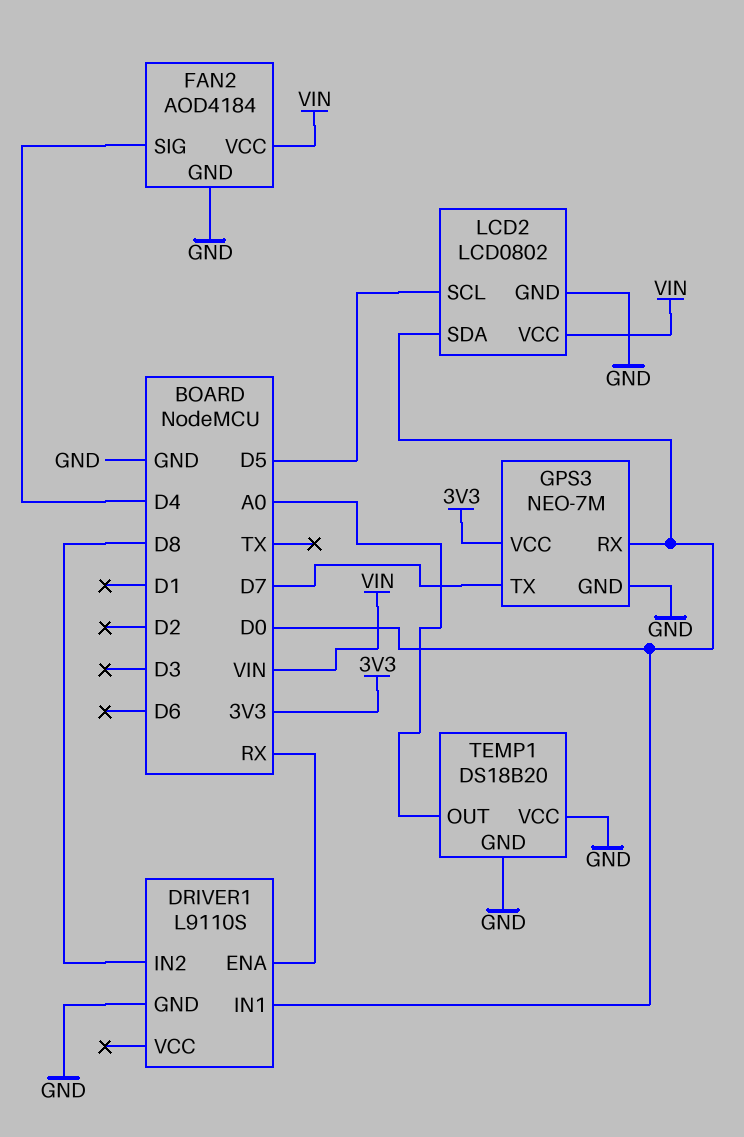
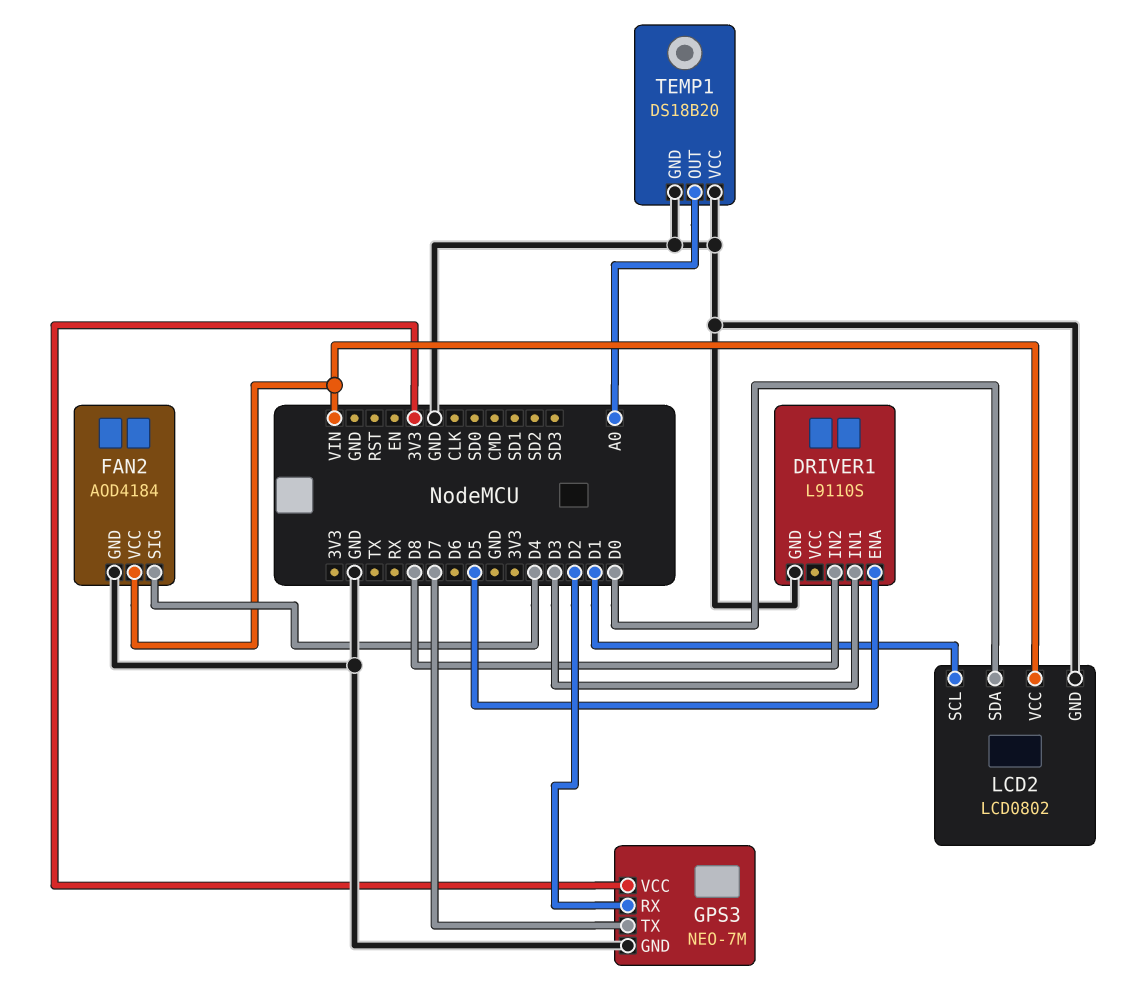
DRIVER1 pin ENA: RX -> D5
DRIVER1 pin IN1: D0 -> D3
GPS3 pin RX: D0 -> D2
LCD2 pin SCL: D5 -> D1

